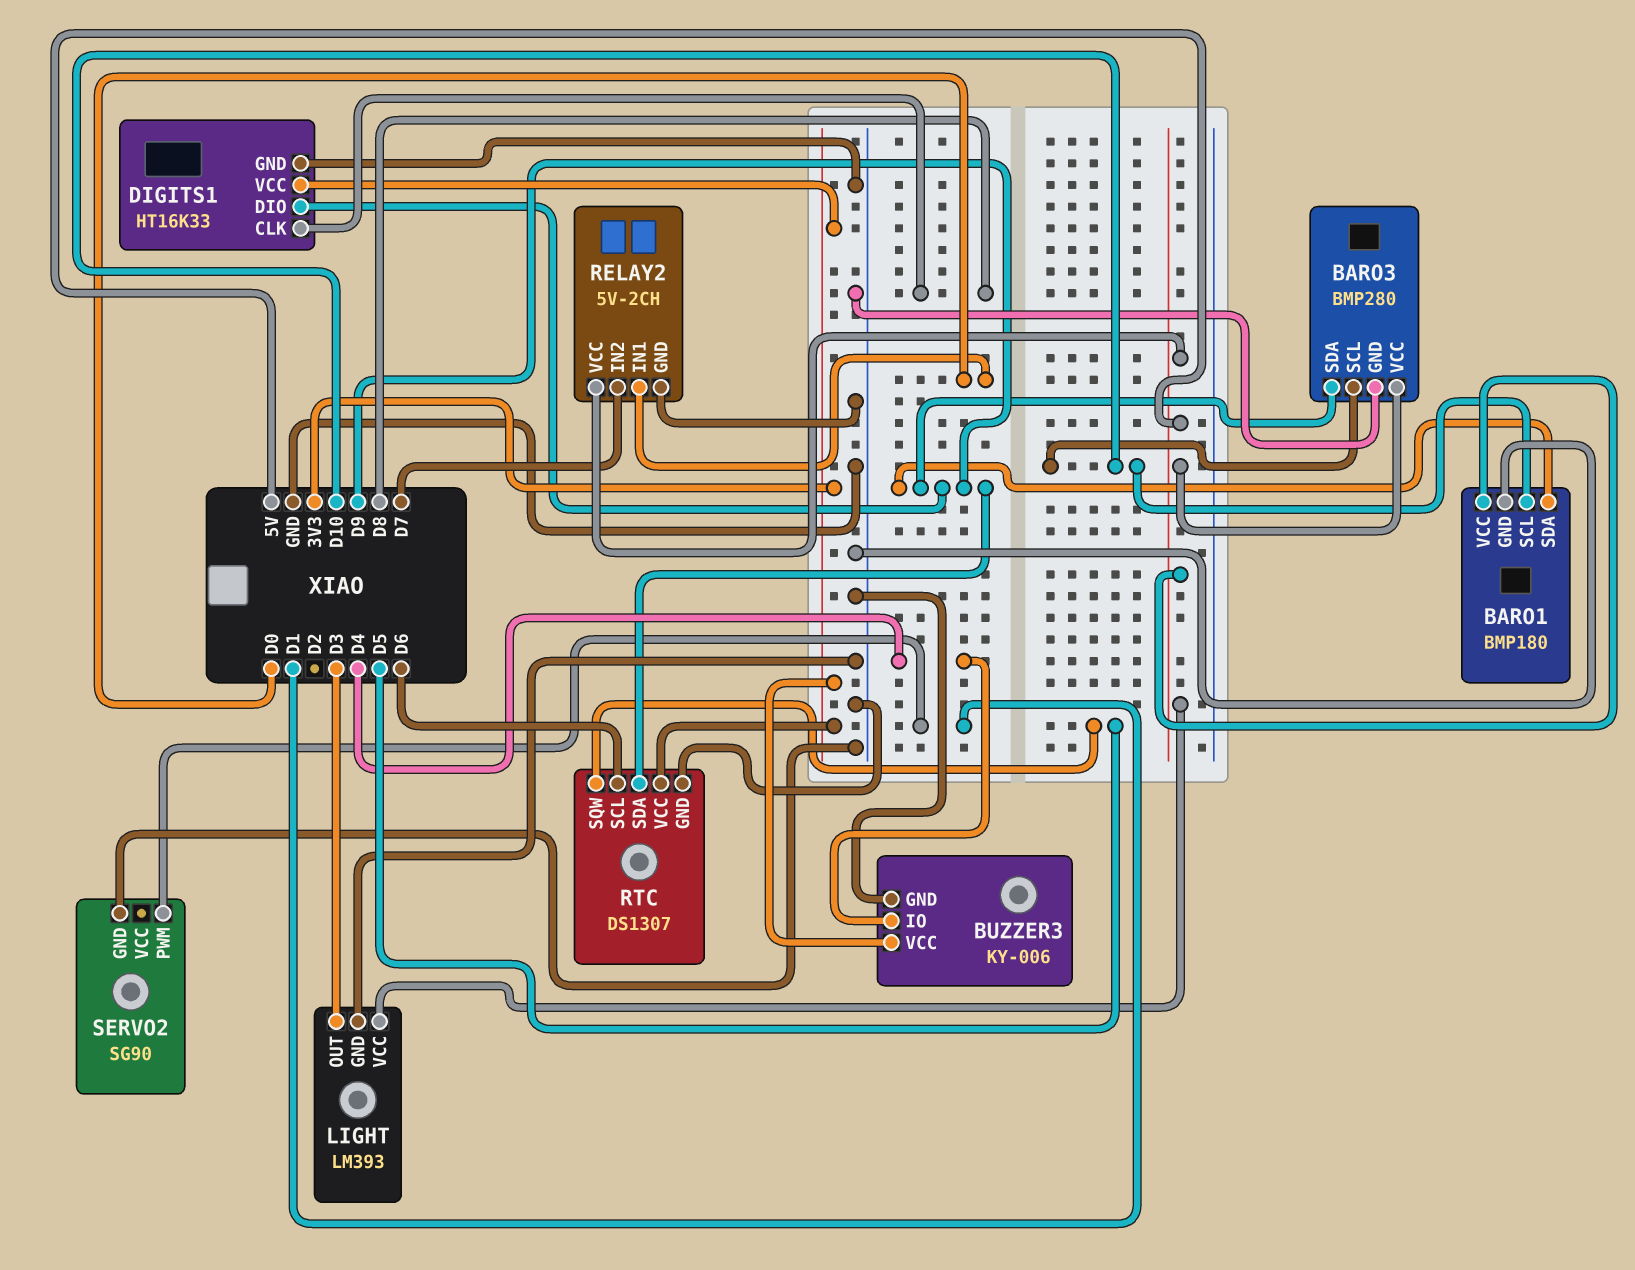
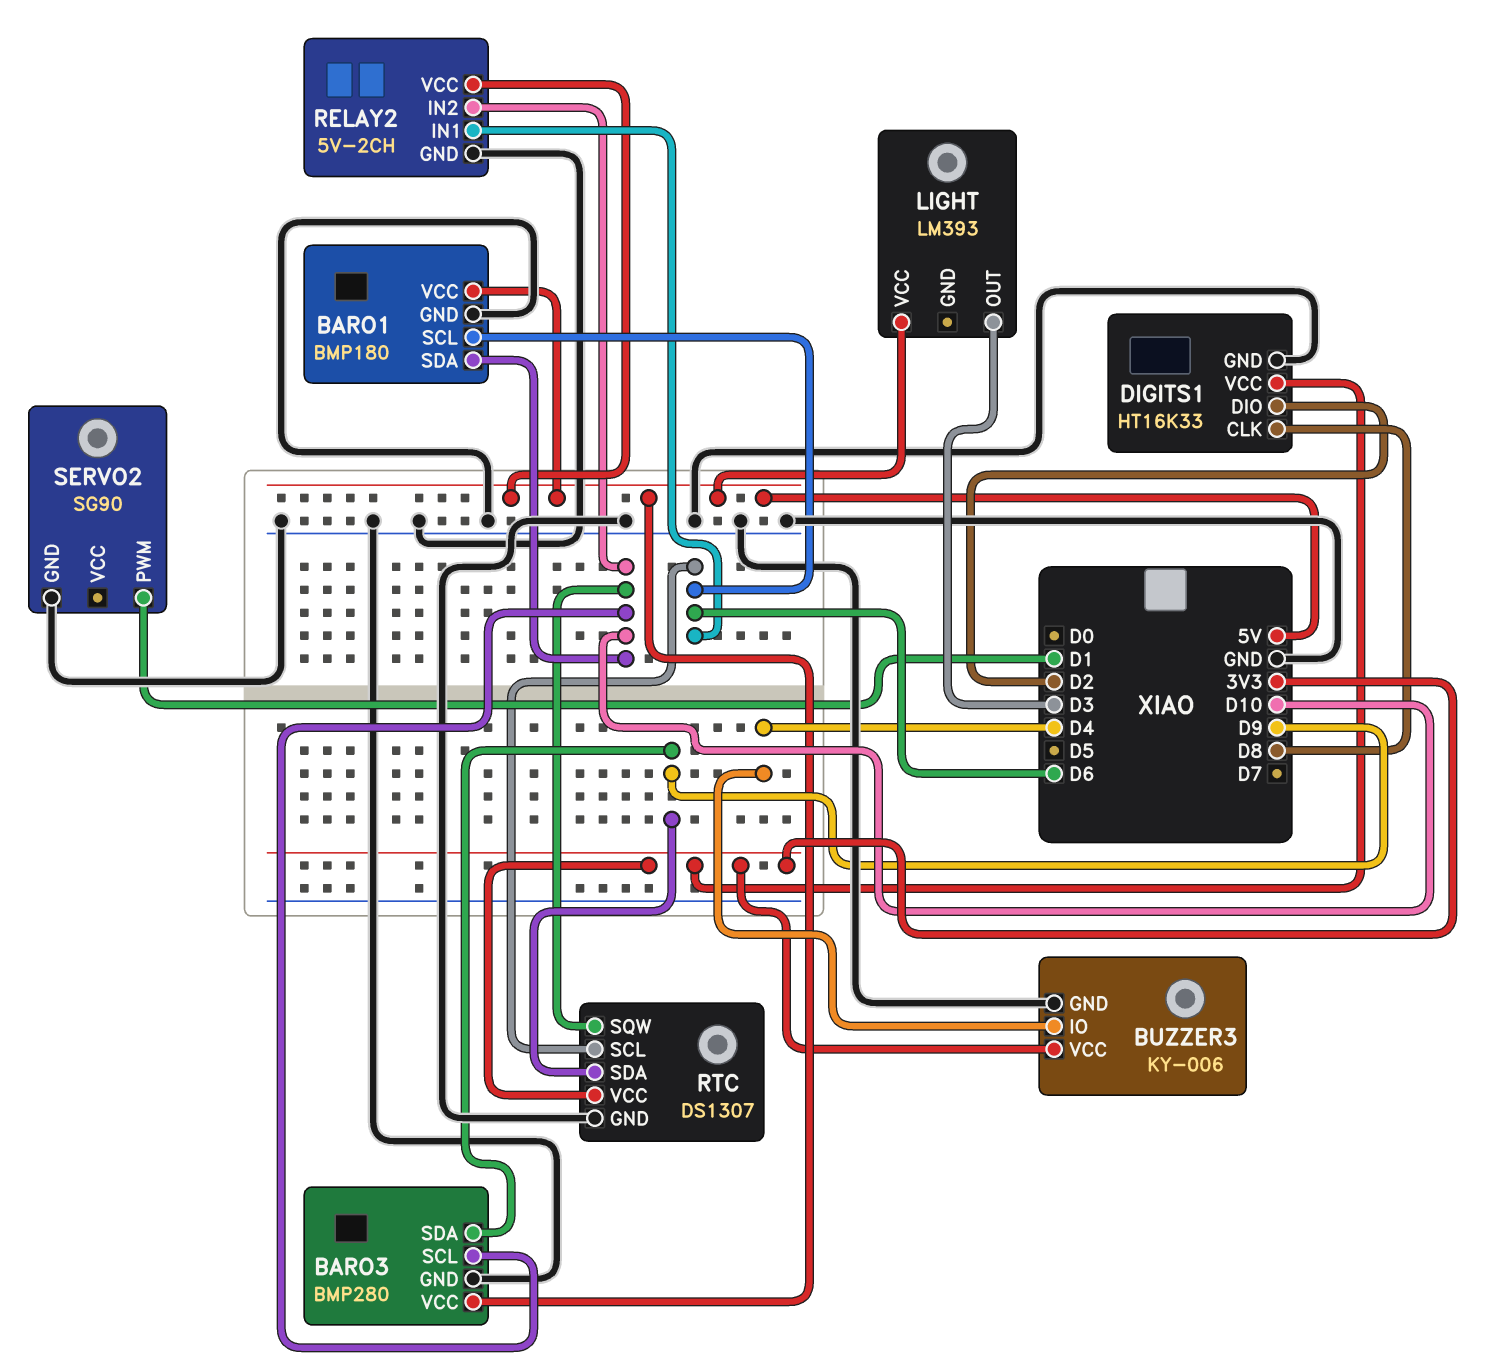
BARO1 pin SCL: D10 -> D6
BARO1 pin SDA: D9 -> D10
DIGITS1 pin DIO: D9 -> D2
LIGHT pin GND: GND -> none
RELAY2 pin IN1: D0 -> D6
RELAY2 pin IN2: D7 -> D10
RTC pin SQW: D5 -> D10

